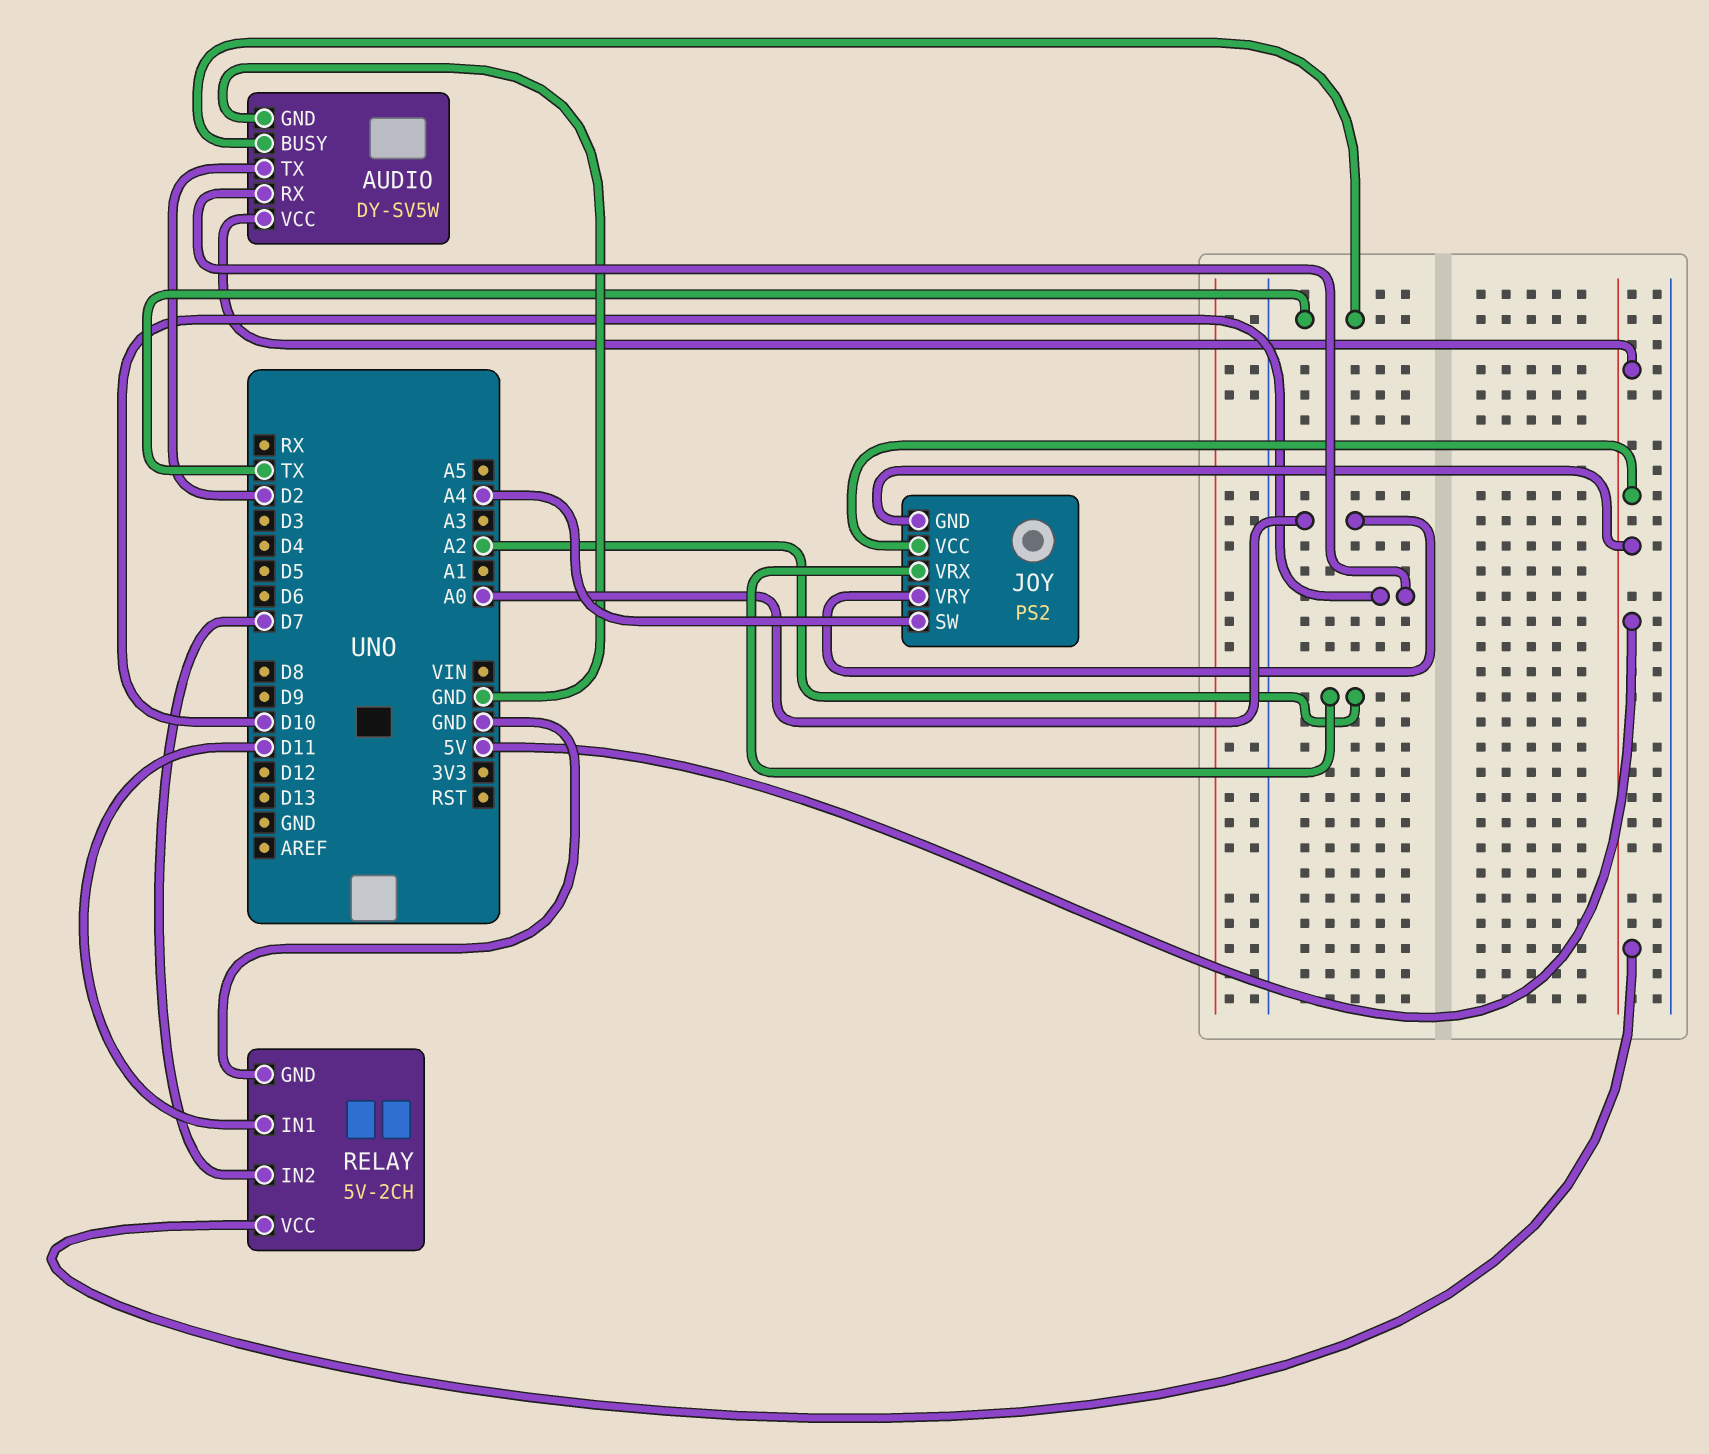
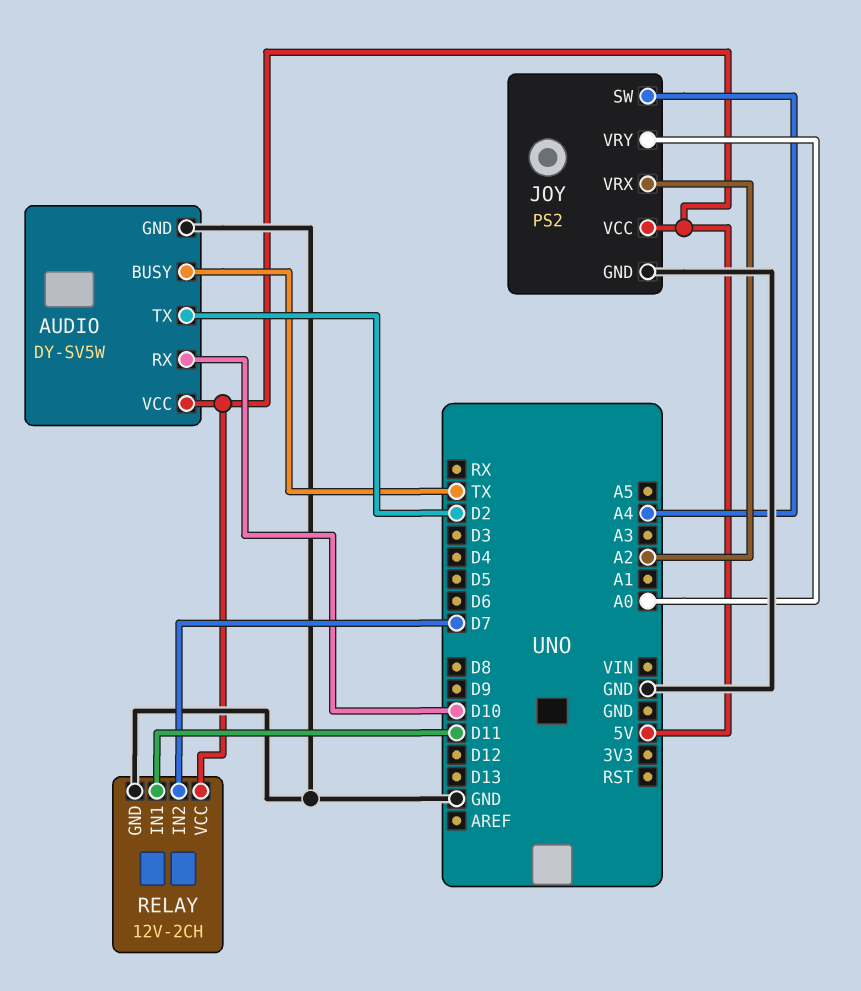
JOY pin GND: 5V -> GND
RELAY: 5V-2CH -> 12V-2CH

